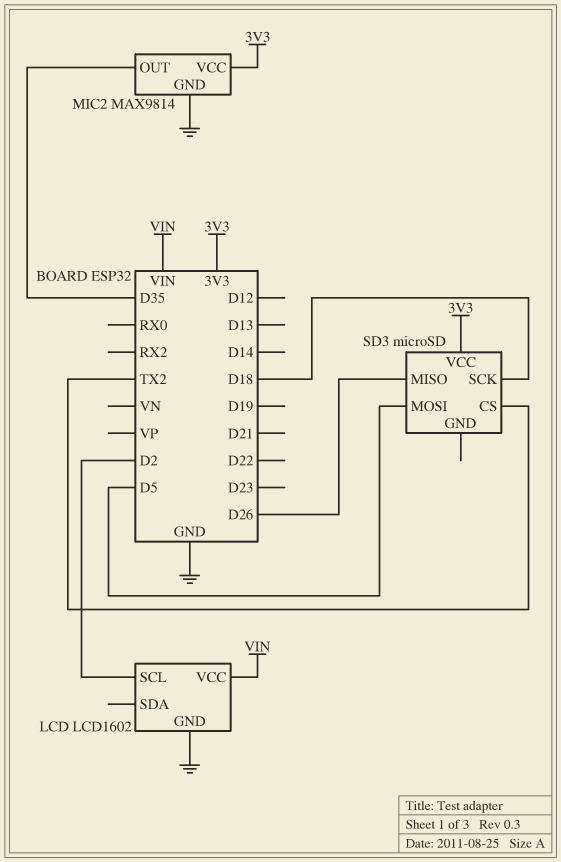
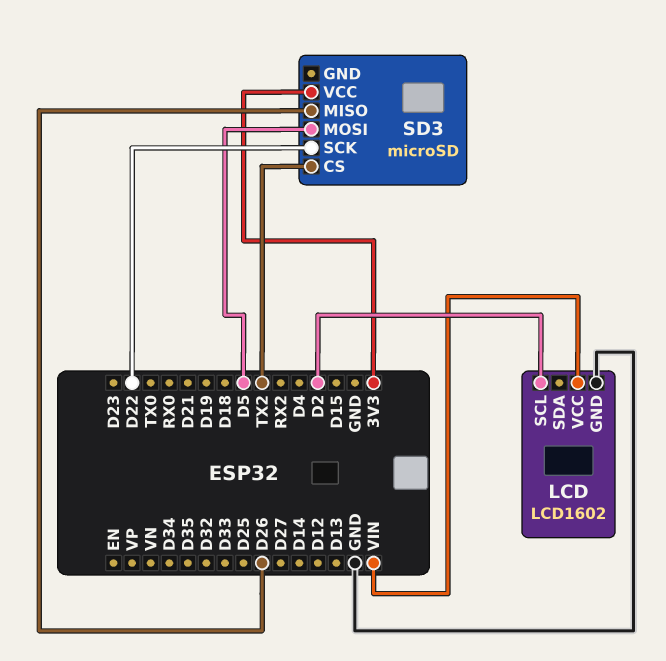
MIC2: MAX9814 -> none
MIC2 pin GND: GND -> none
MIC2 pin OUT: D35 -> none
MIC2 pin VCC: 3V3 -> none
SD3 pin SCK: D18 -> D22

